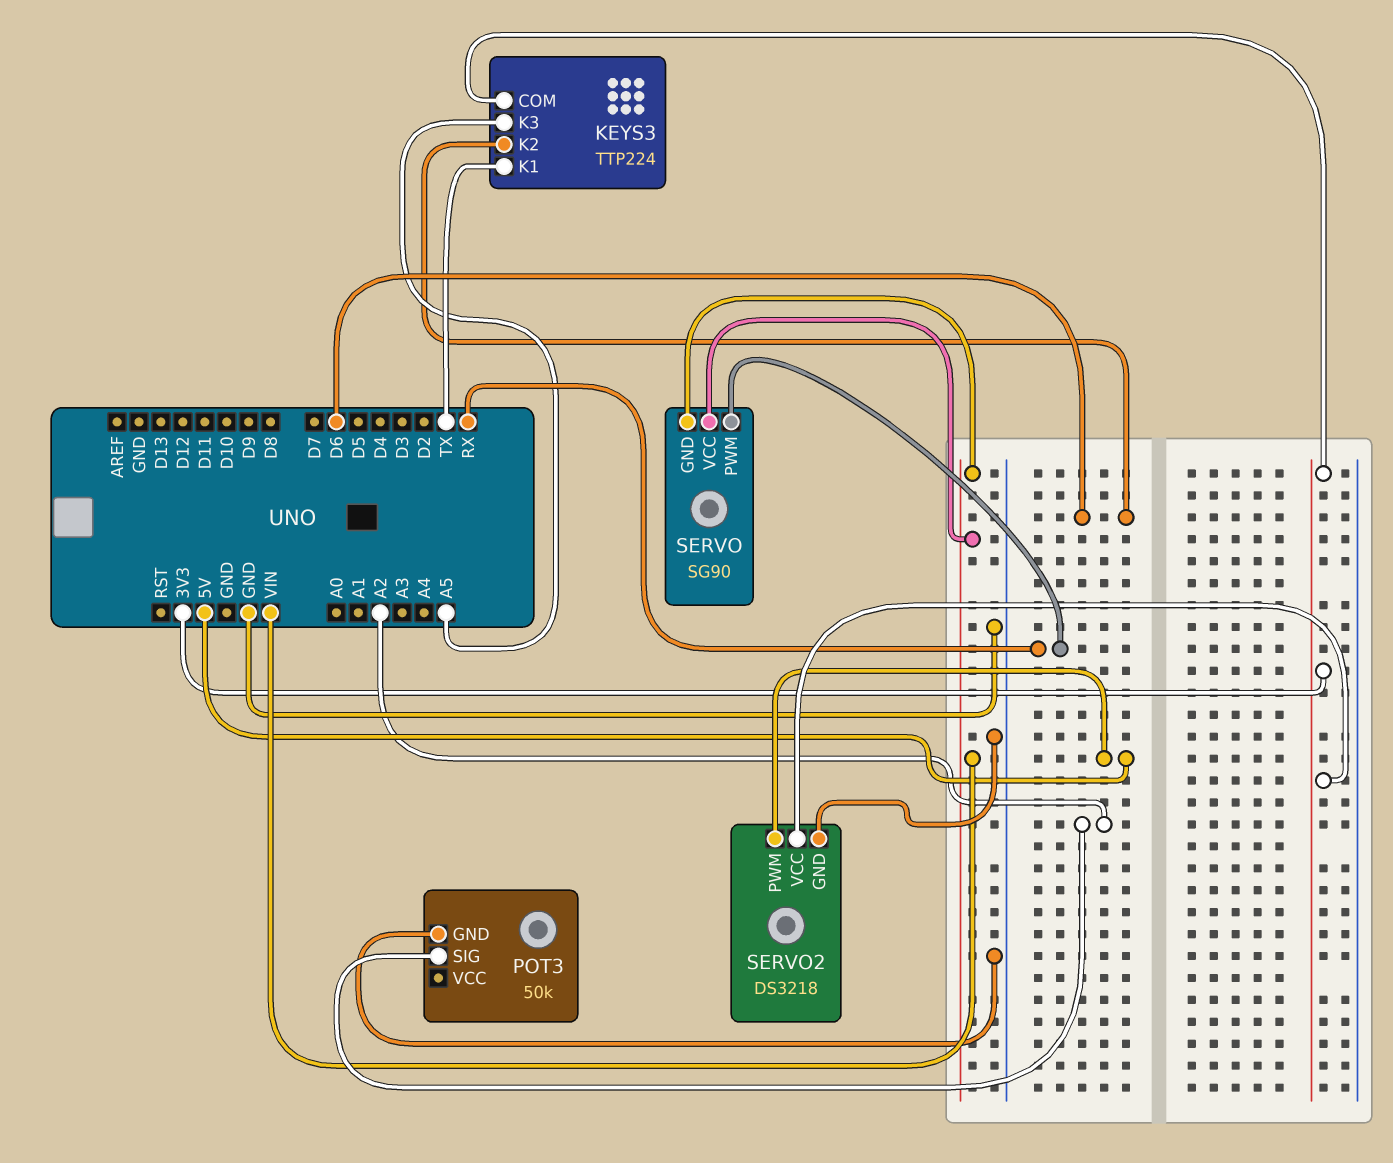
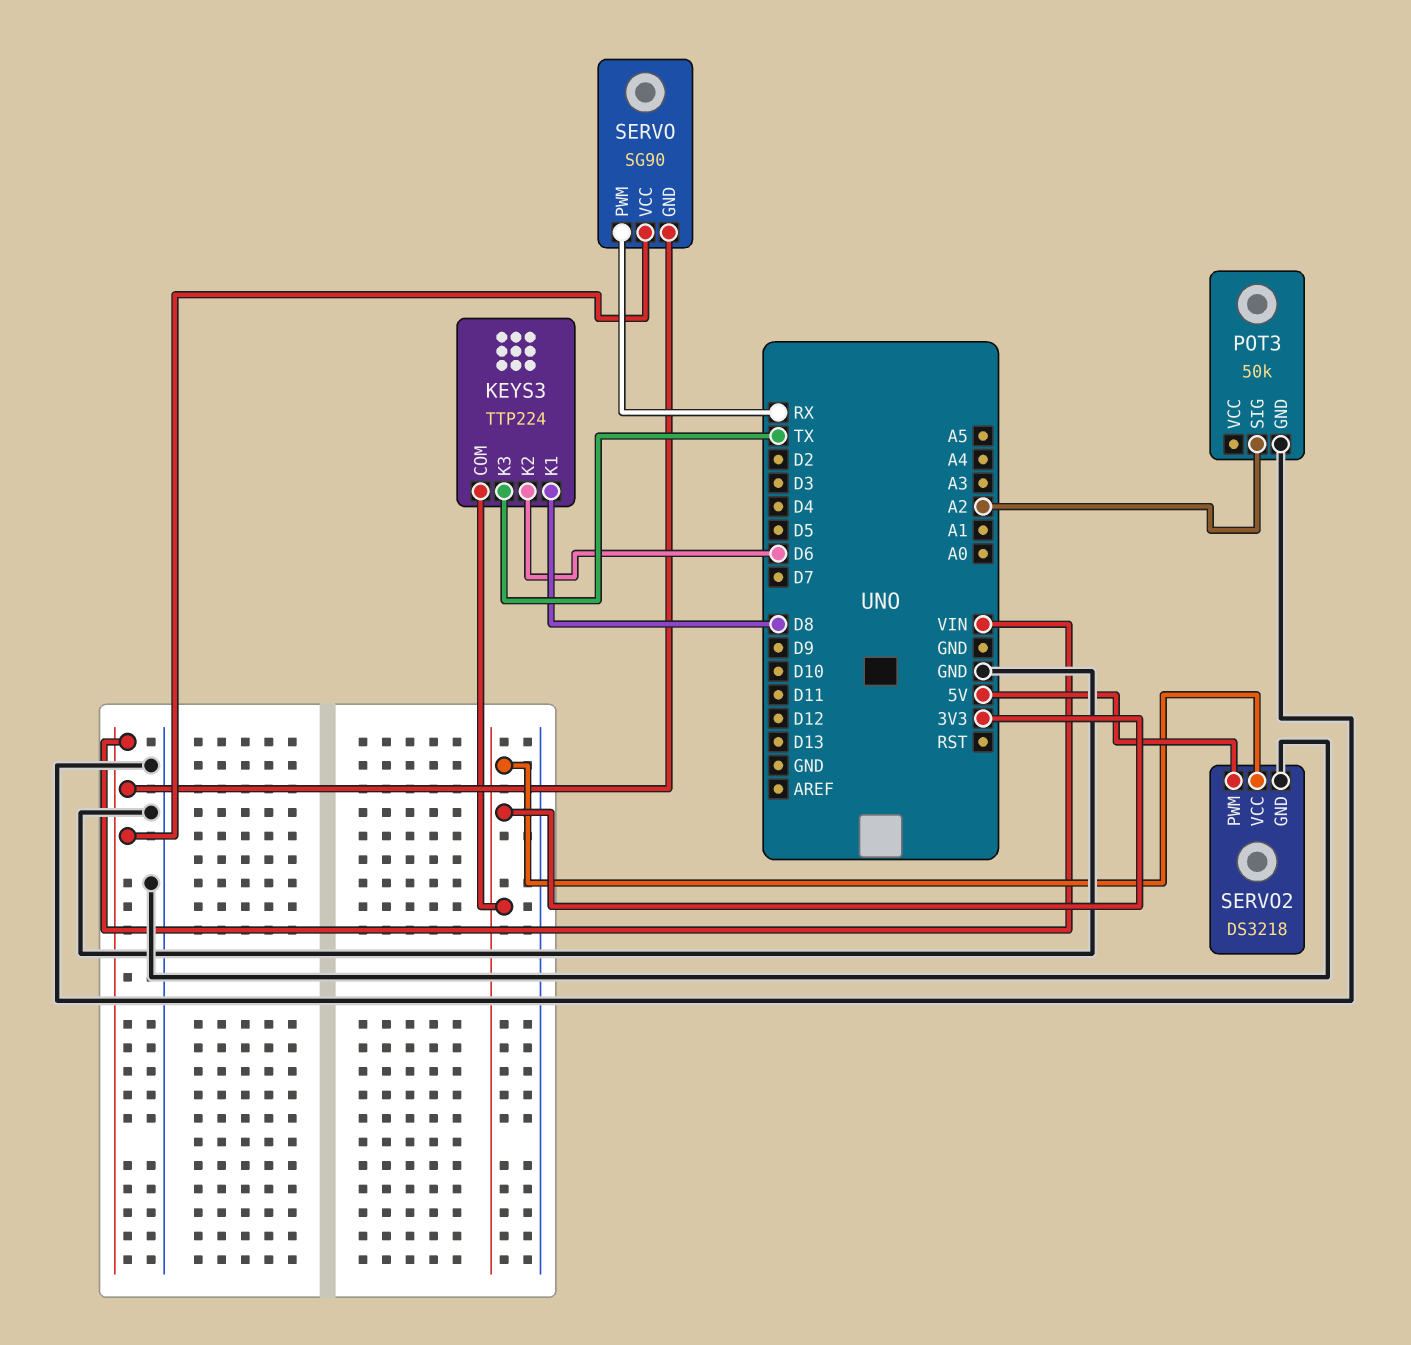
KEYS3 pin K1: TX -> D8
KEYS3 pin K3: A5 -> TX

